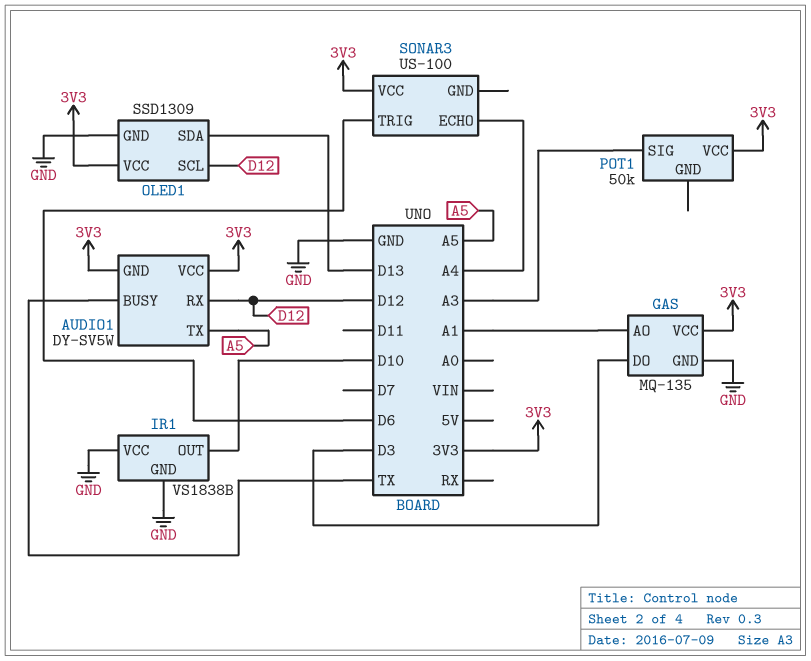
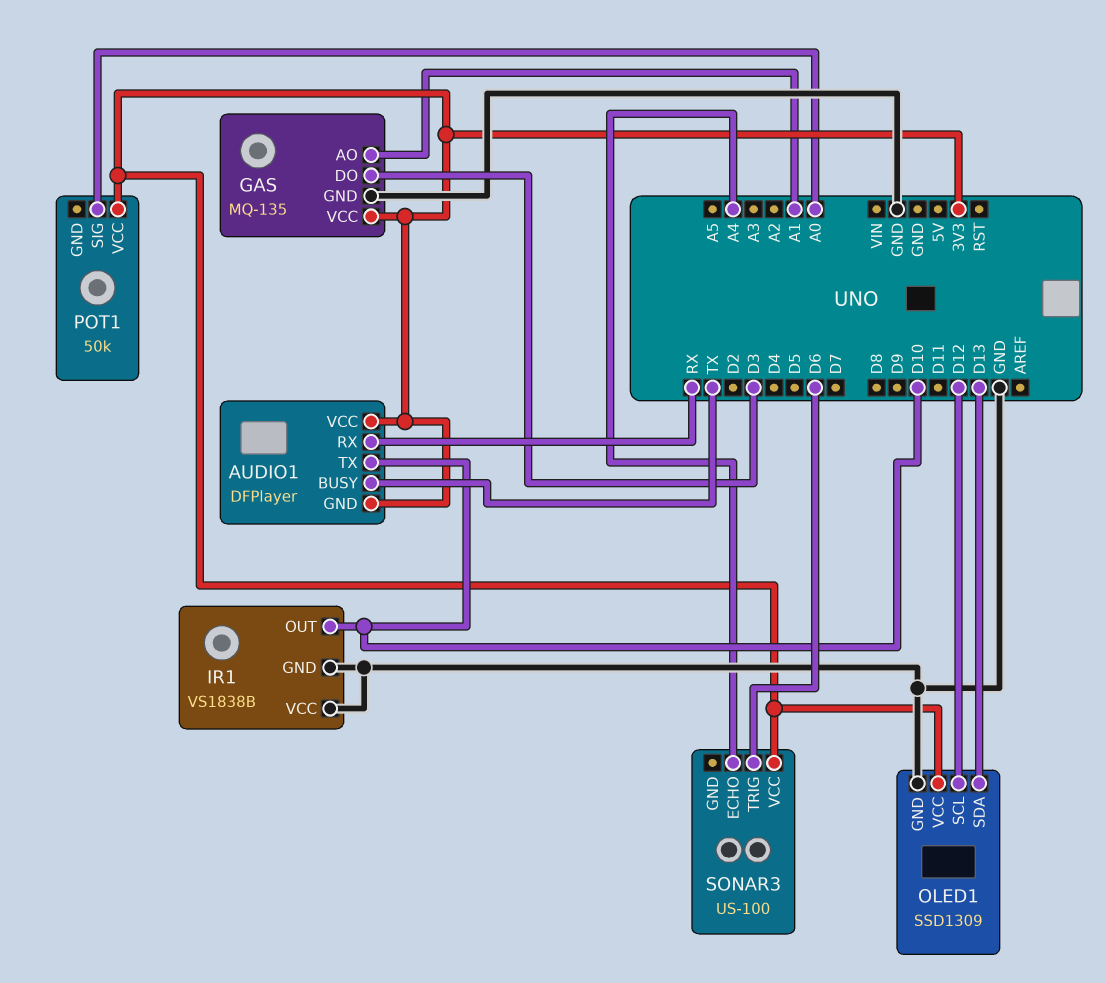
AUDIO1: DY-SV5W -> DFPlayer
AUDIO1 pin RX: D12 -> RX
AUDIO1 pin TX: A5 -> D10
POT1 pin SIG: A3 -> A0

